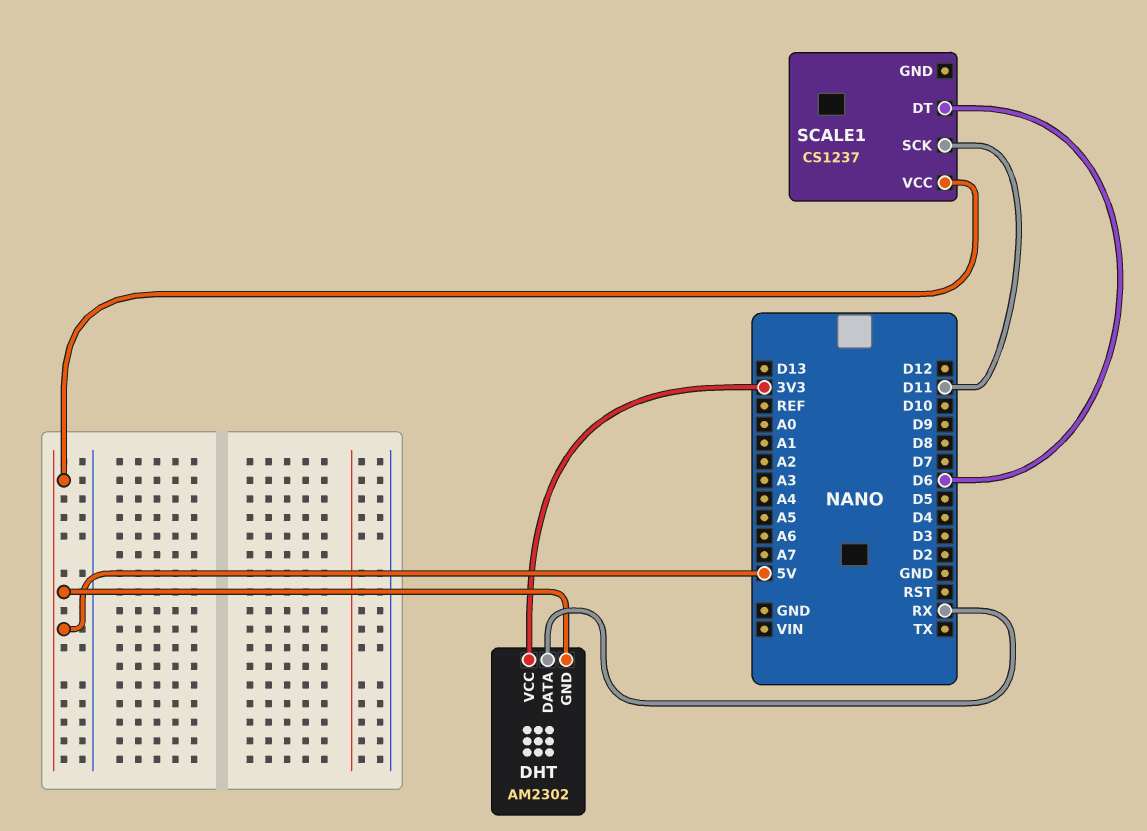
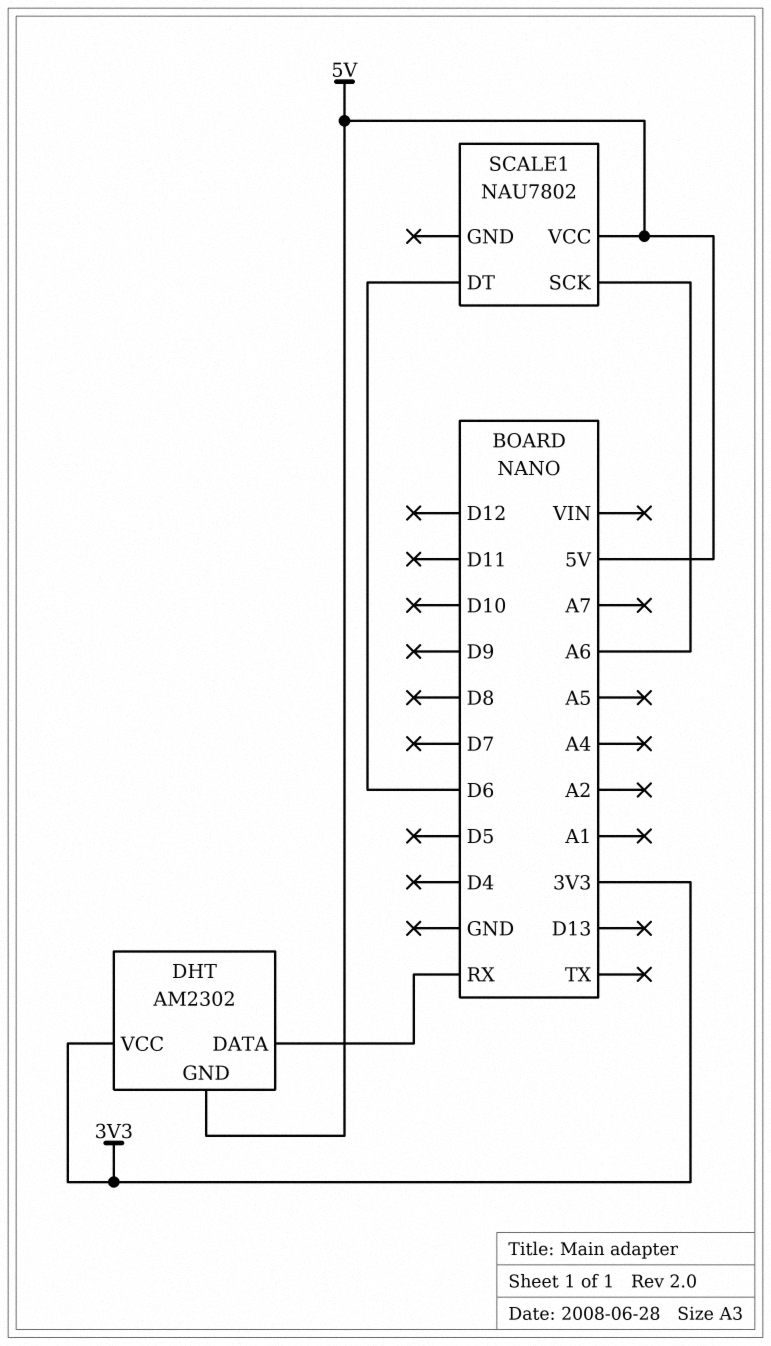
SCALE1: CS1237 -> NAU7802
SCALE1 pin SCK: D11 -> A6

